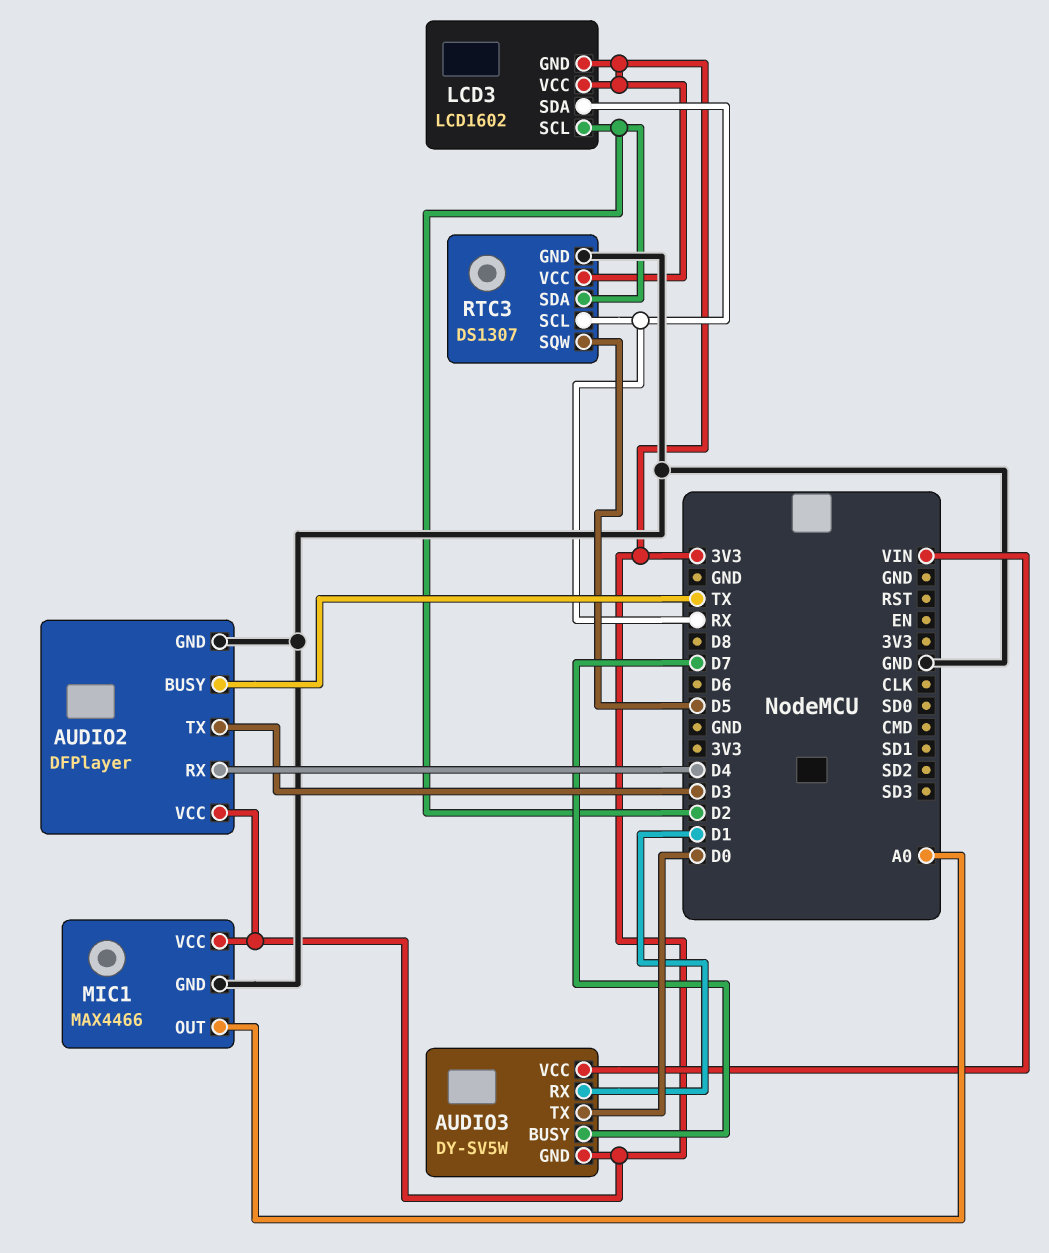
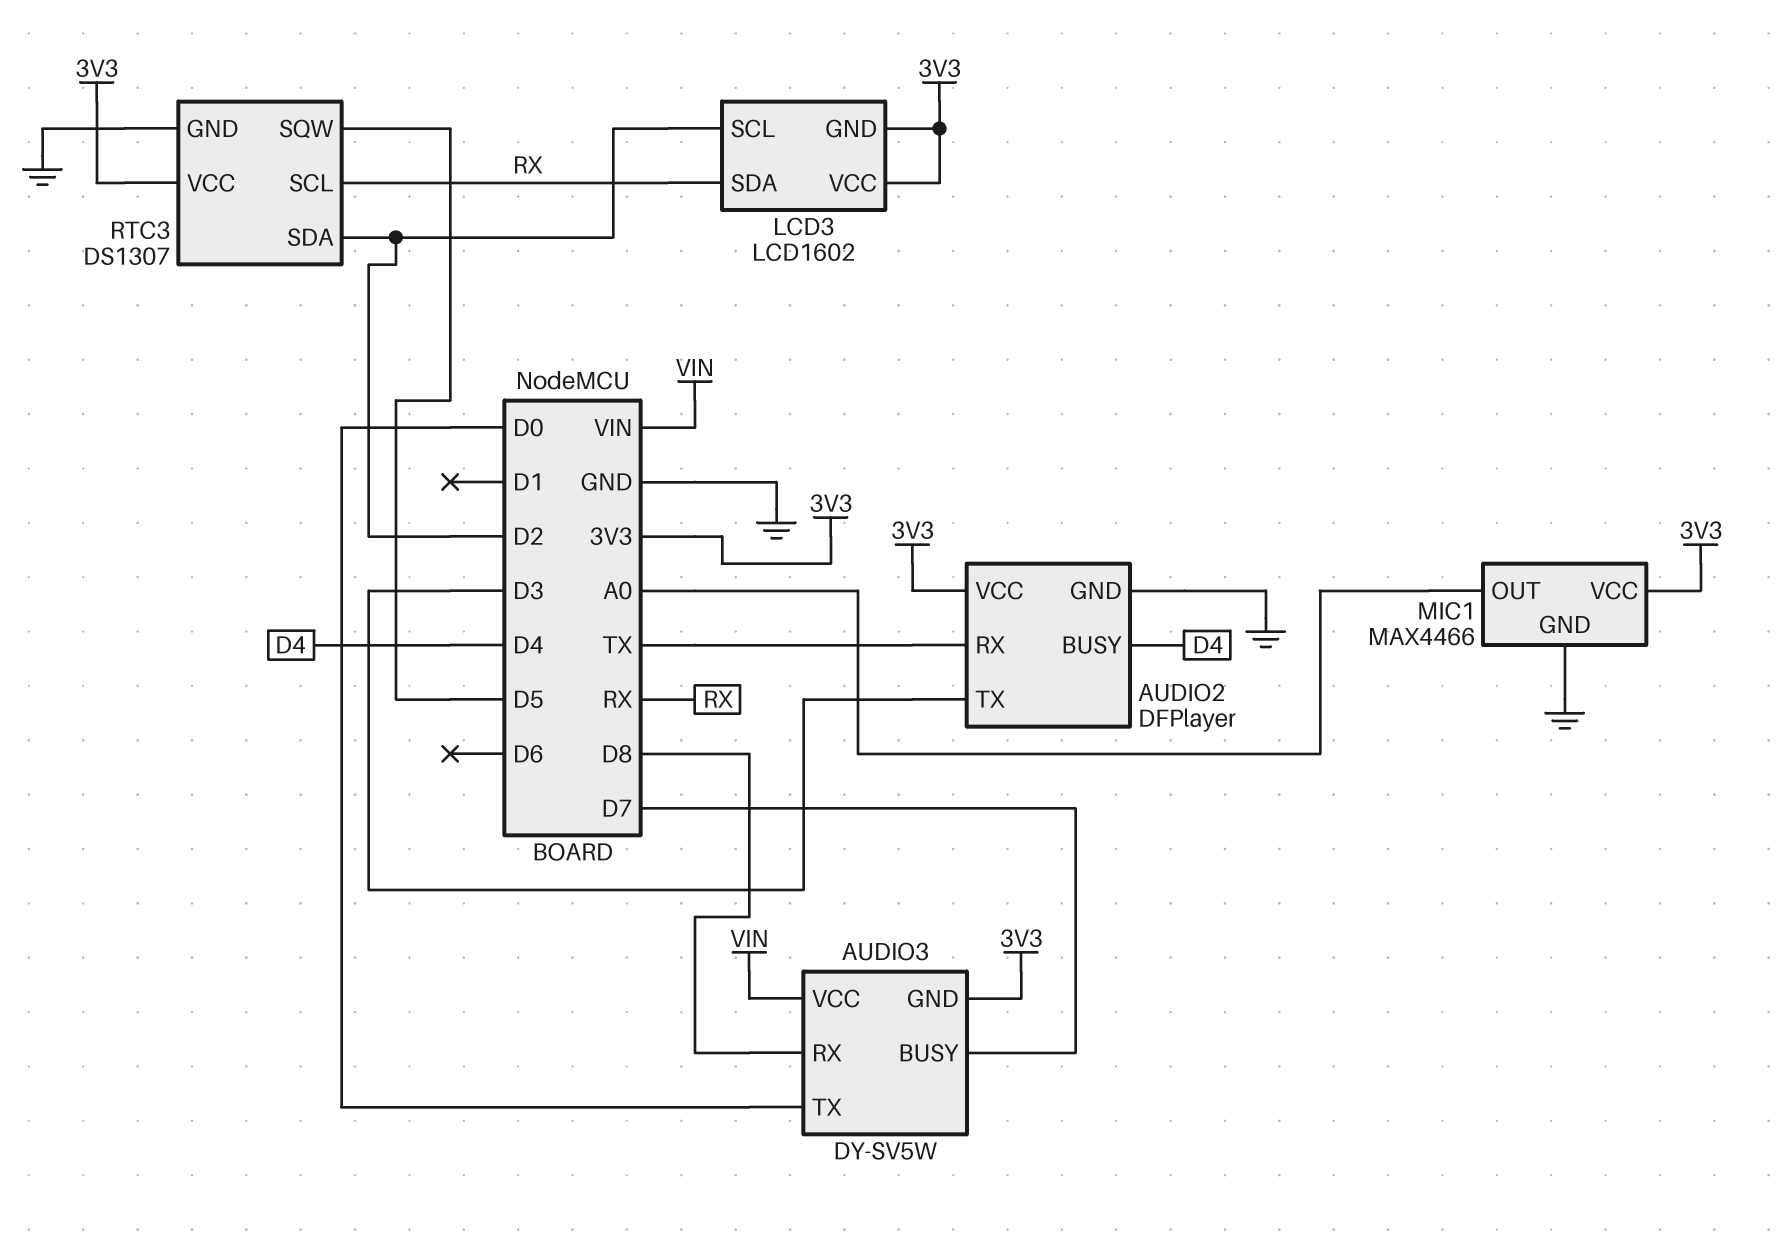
AUDIO2 pin BUSY: TX -> D4
AUDIO2 pin RX: D4 -> TX
AUDIO3 pin RX: D1 -> D8

